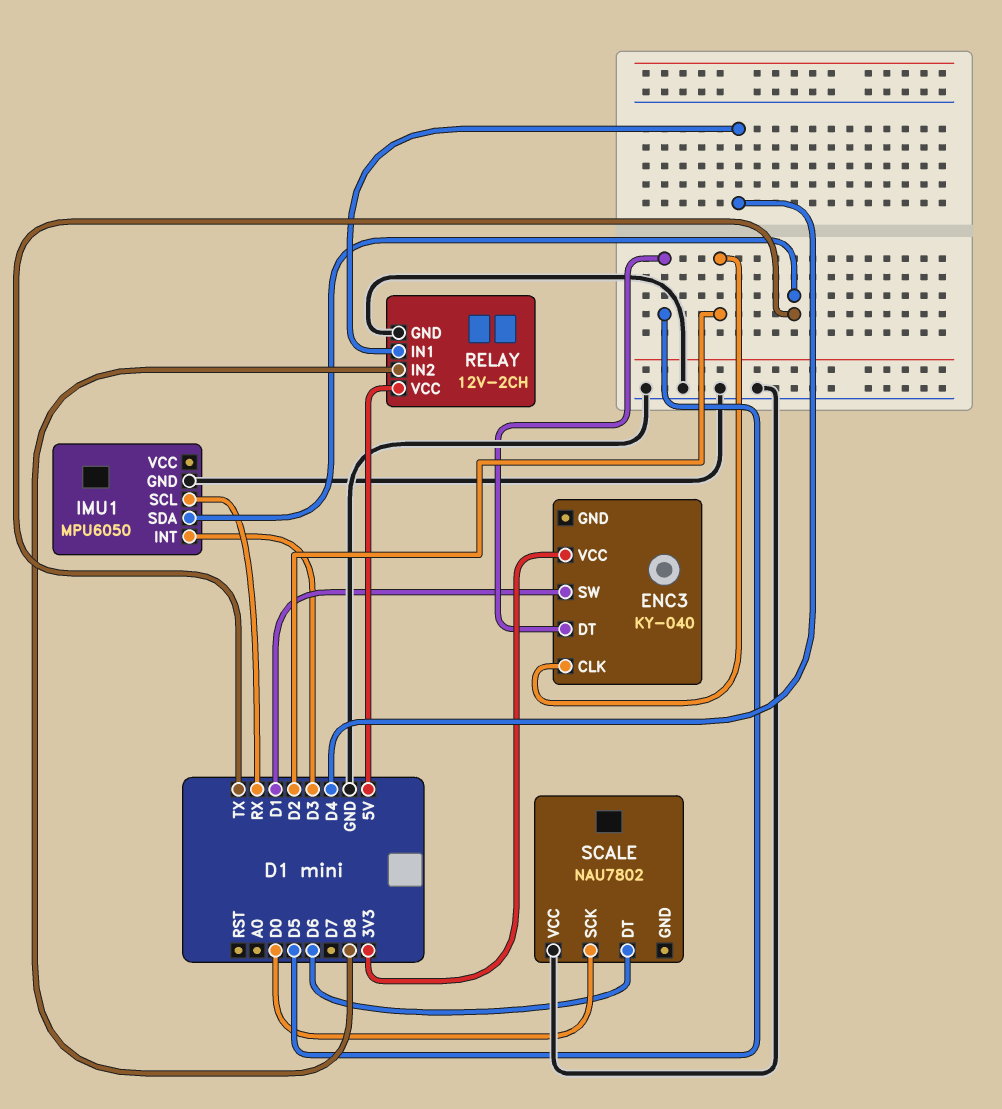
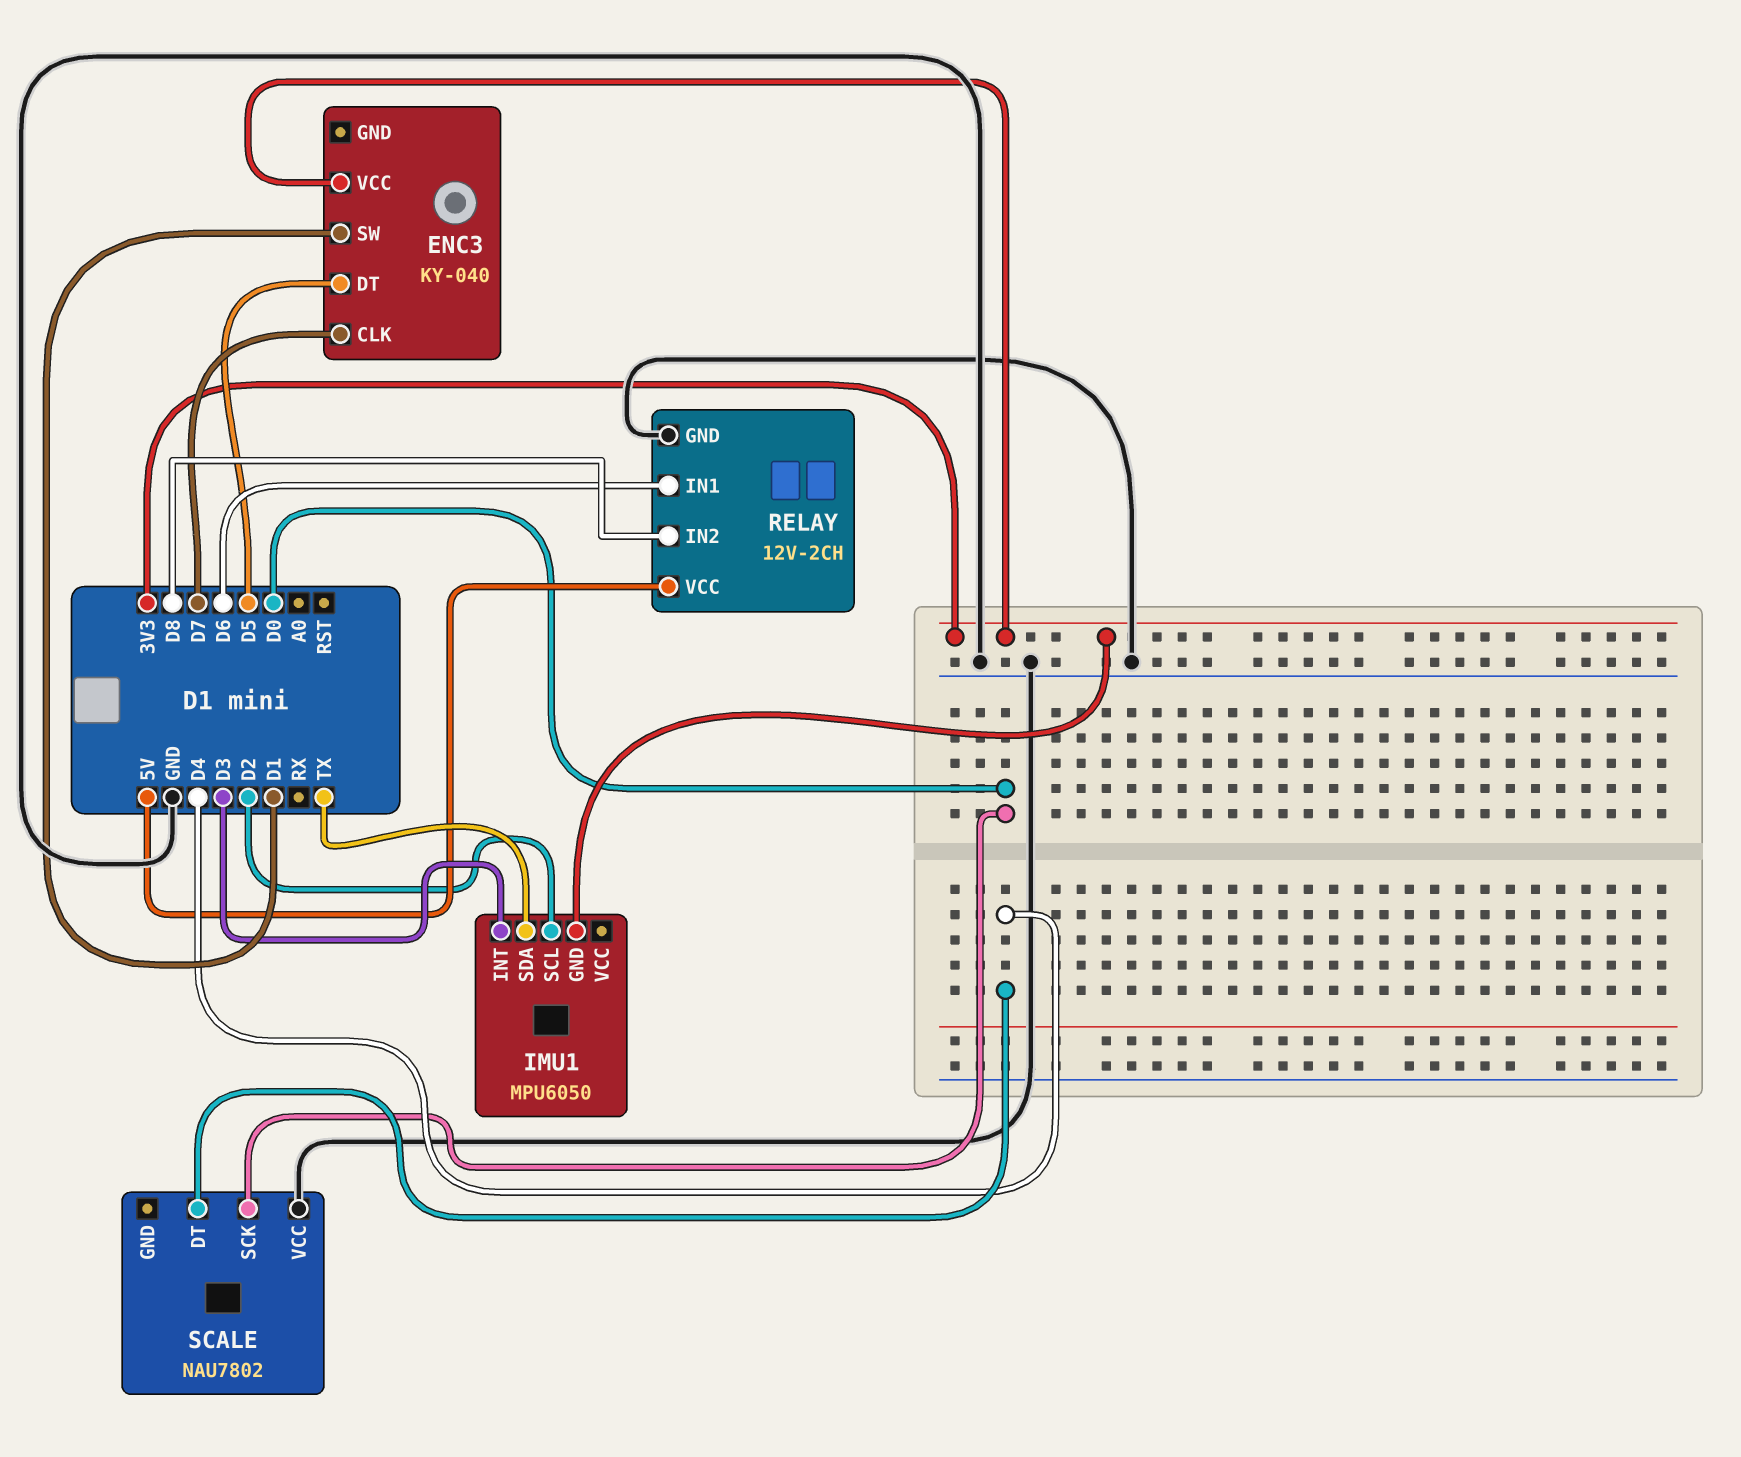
ENC3 pin CLK: D2 -> D7
IMU1 pin GND: GND -> 3V3
IMU1 pin SCL: RX -> D2
RELAY pin IN1: D4 -> D6
SCALE pin DT: D6 -> D4

